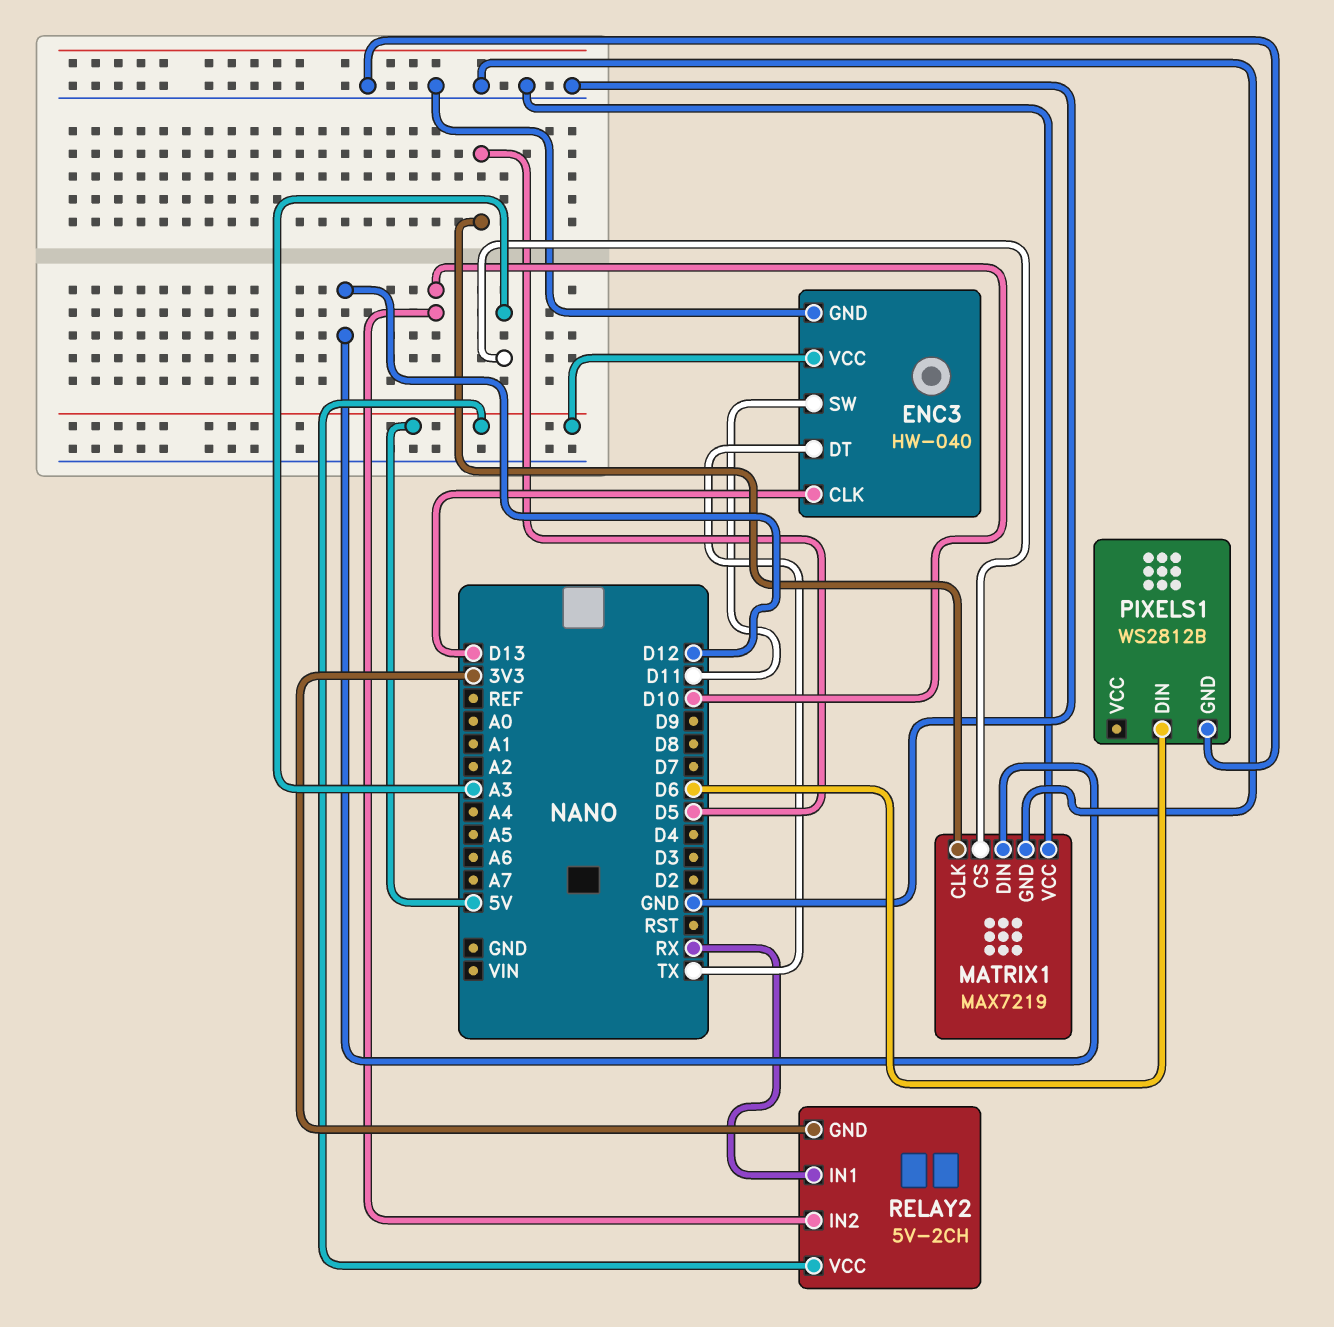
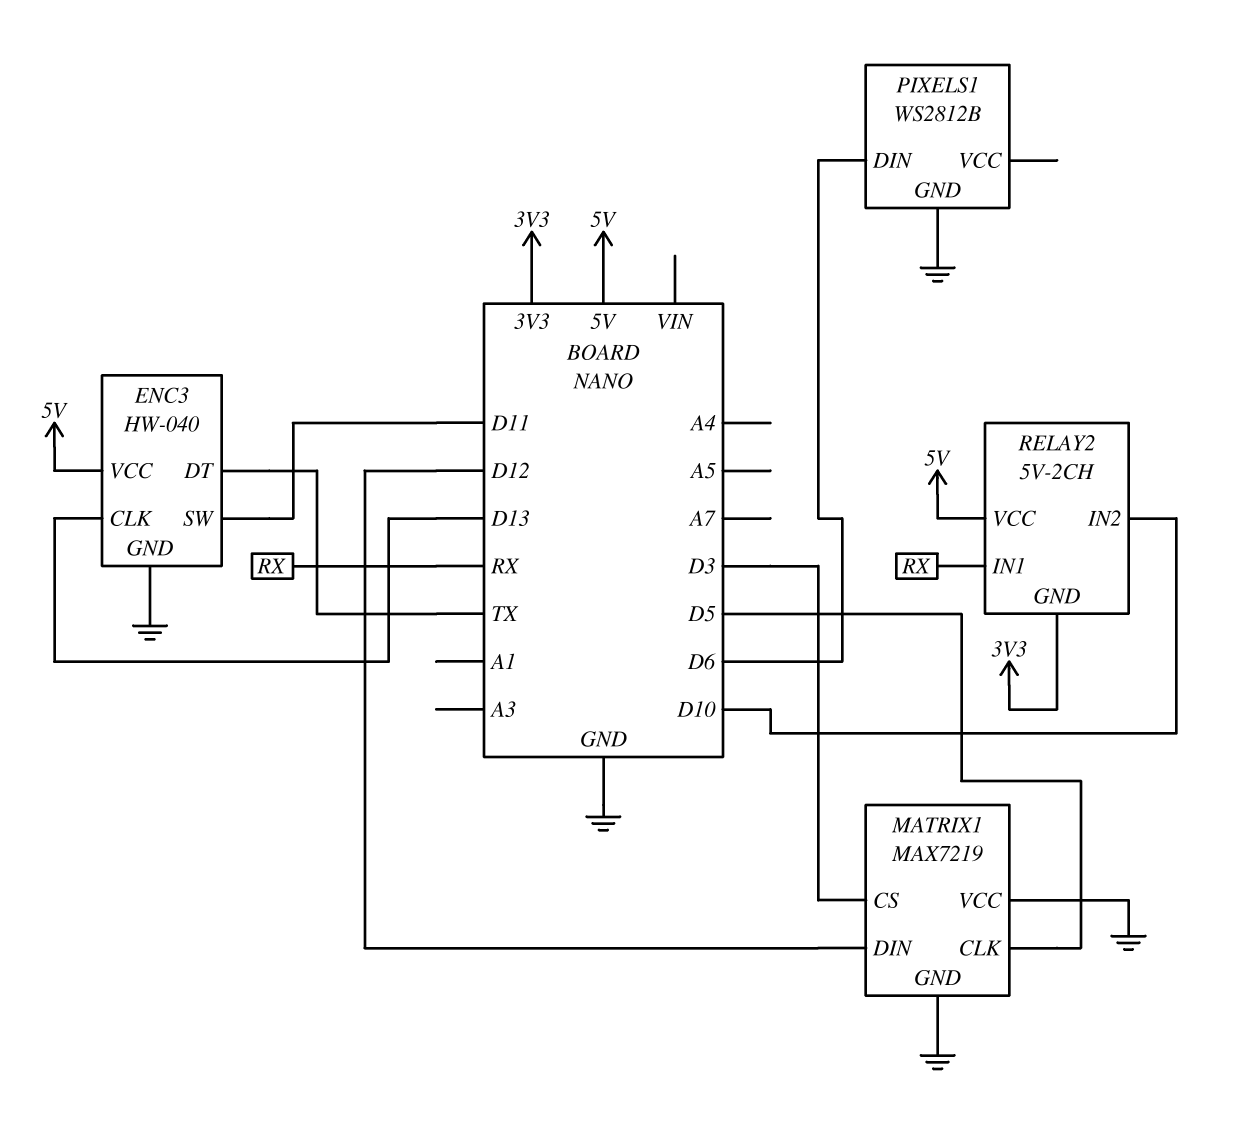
MATRIX1 pin CS: A3 -> D3

